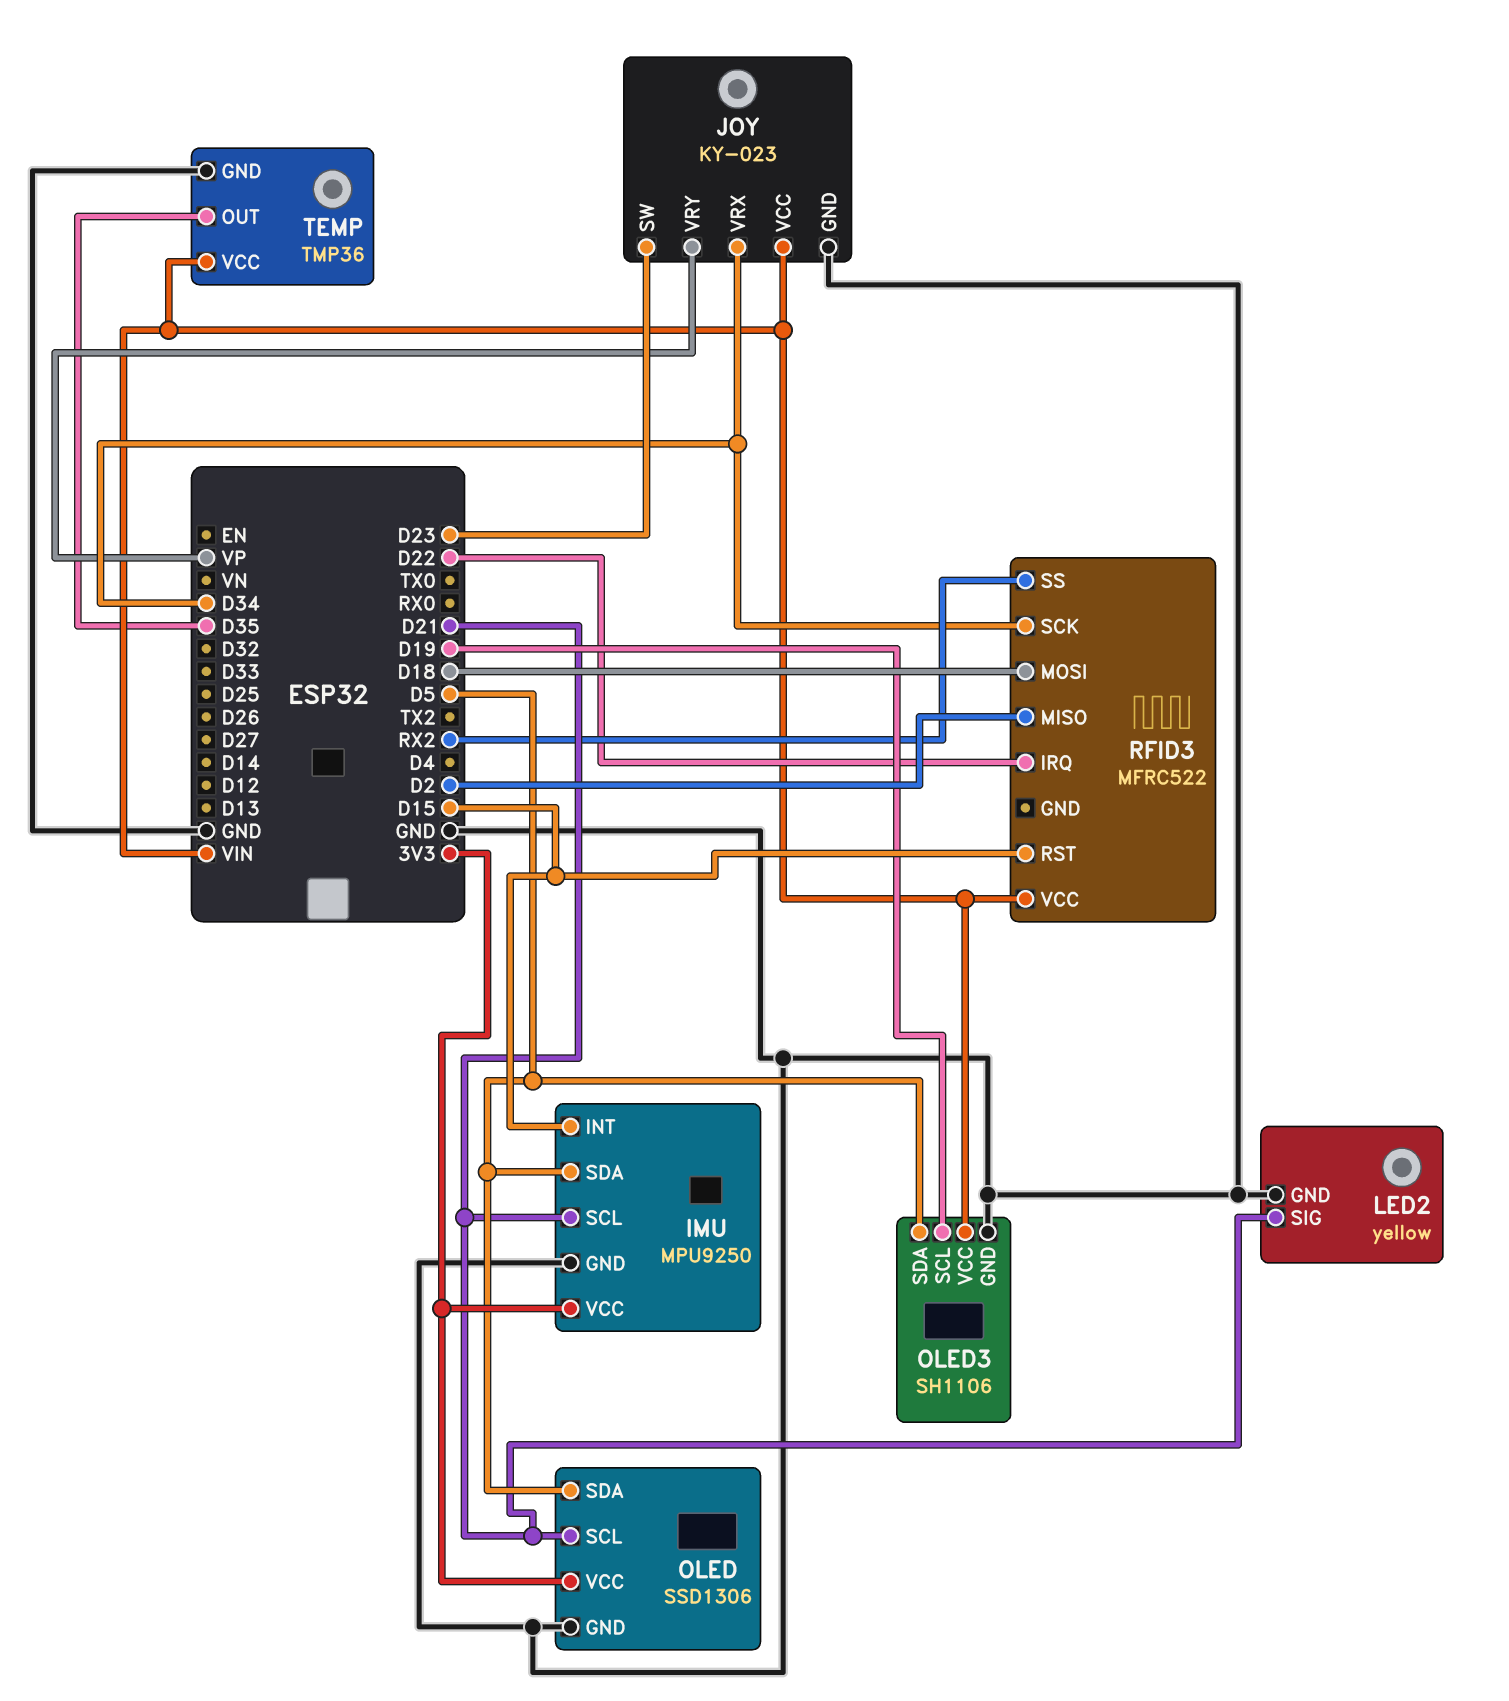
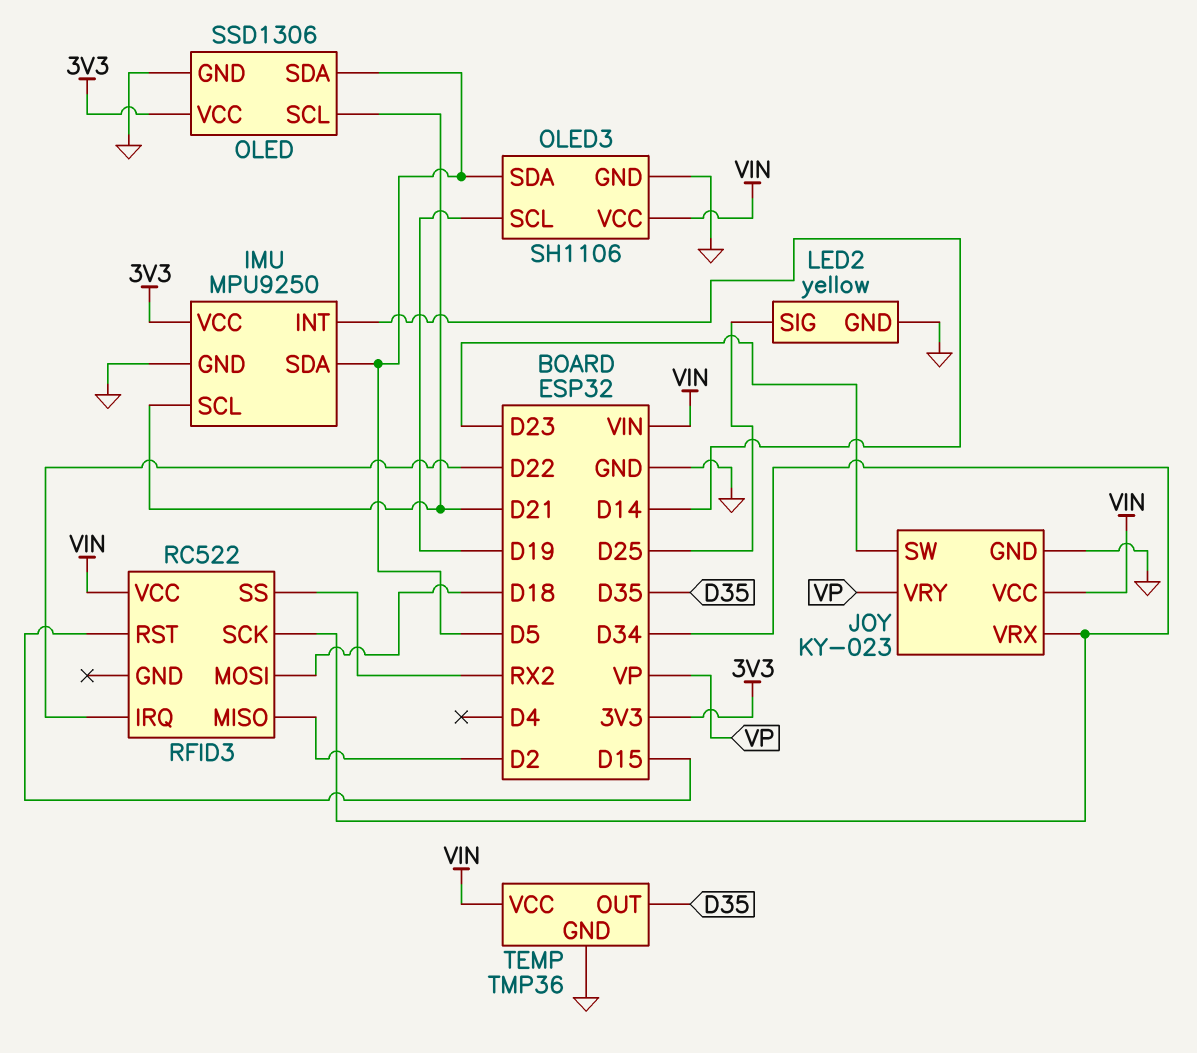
IMU pin INT: D15 -> D14
LED2 pin SIG: D21 -> D25
RFID3: MFRC522 -> RC522

